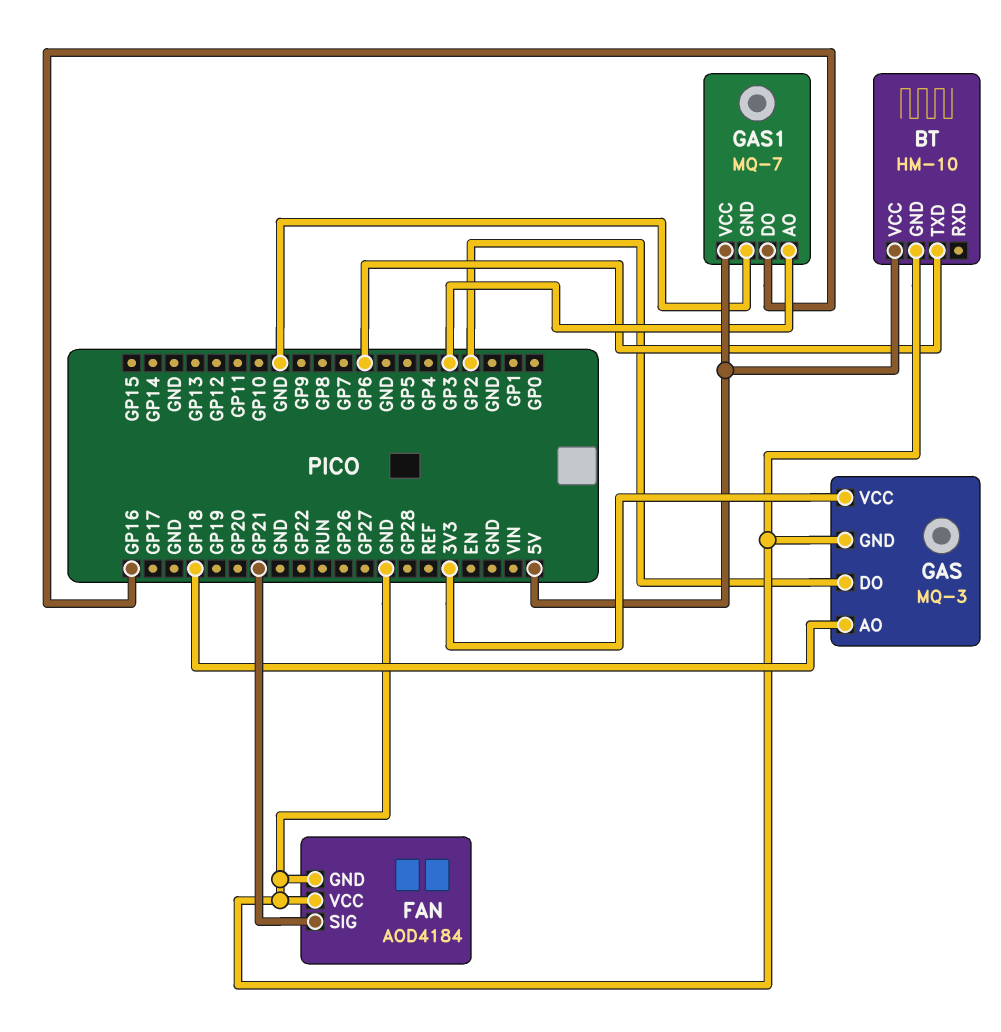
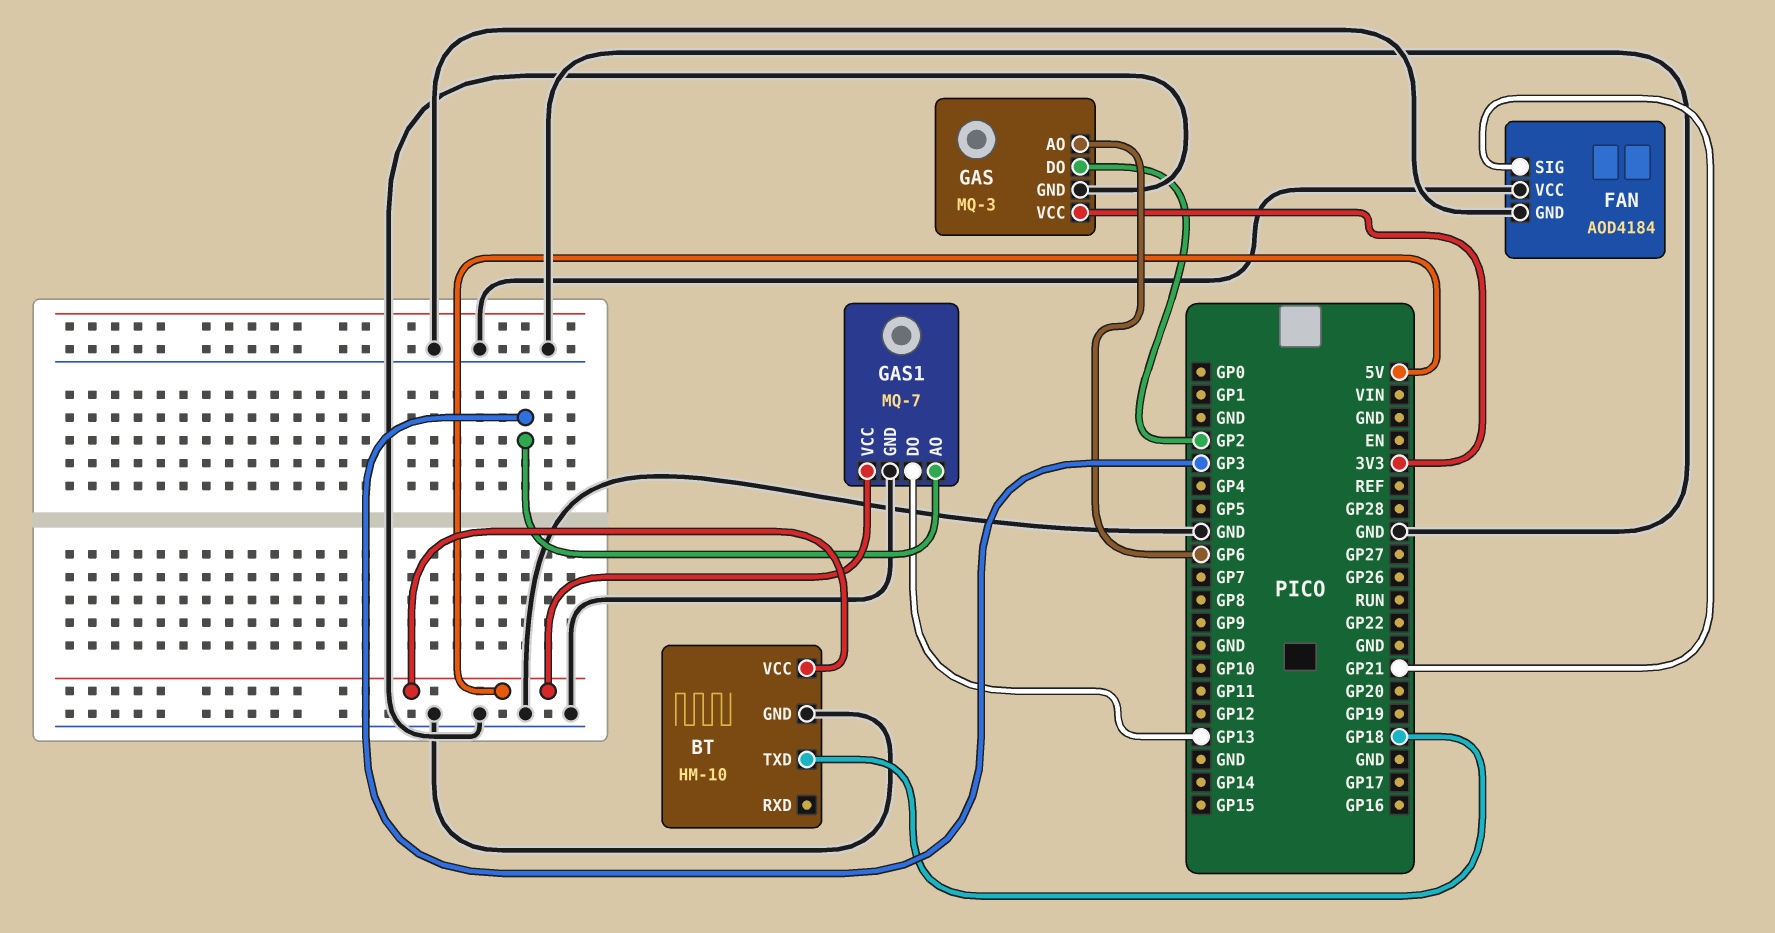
BT pin TXD: GP6 -> GP18
GAS pin AO: GP18 -> GP6
GAS1 pin DO: GP16 -> GP13

